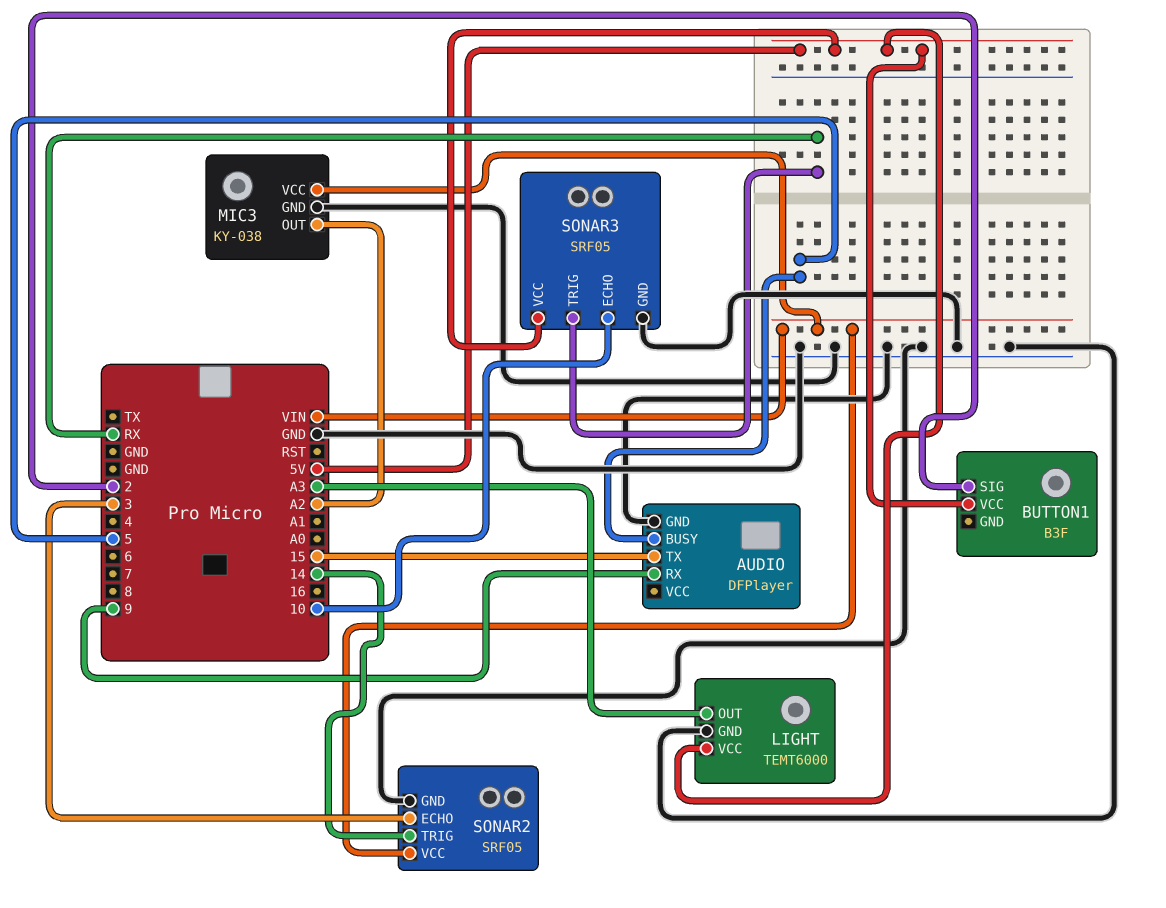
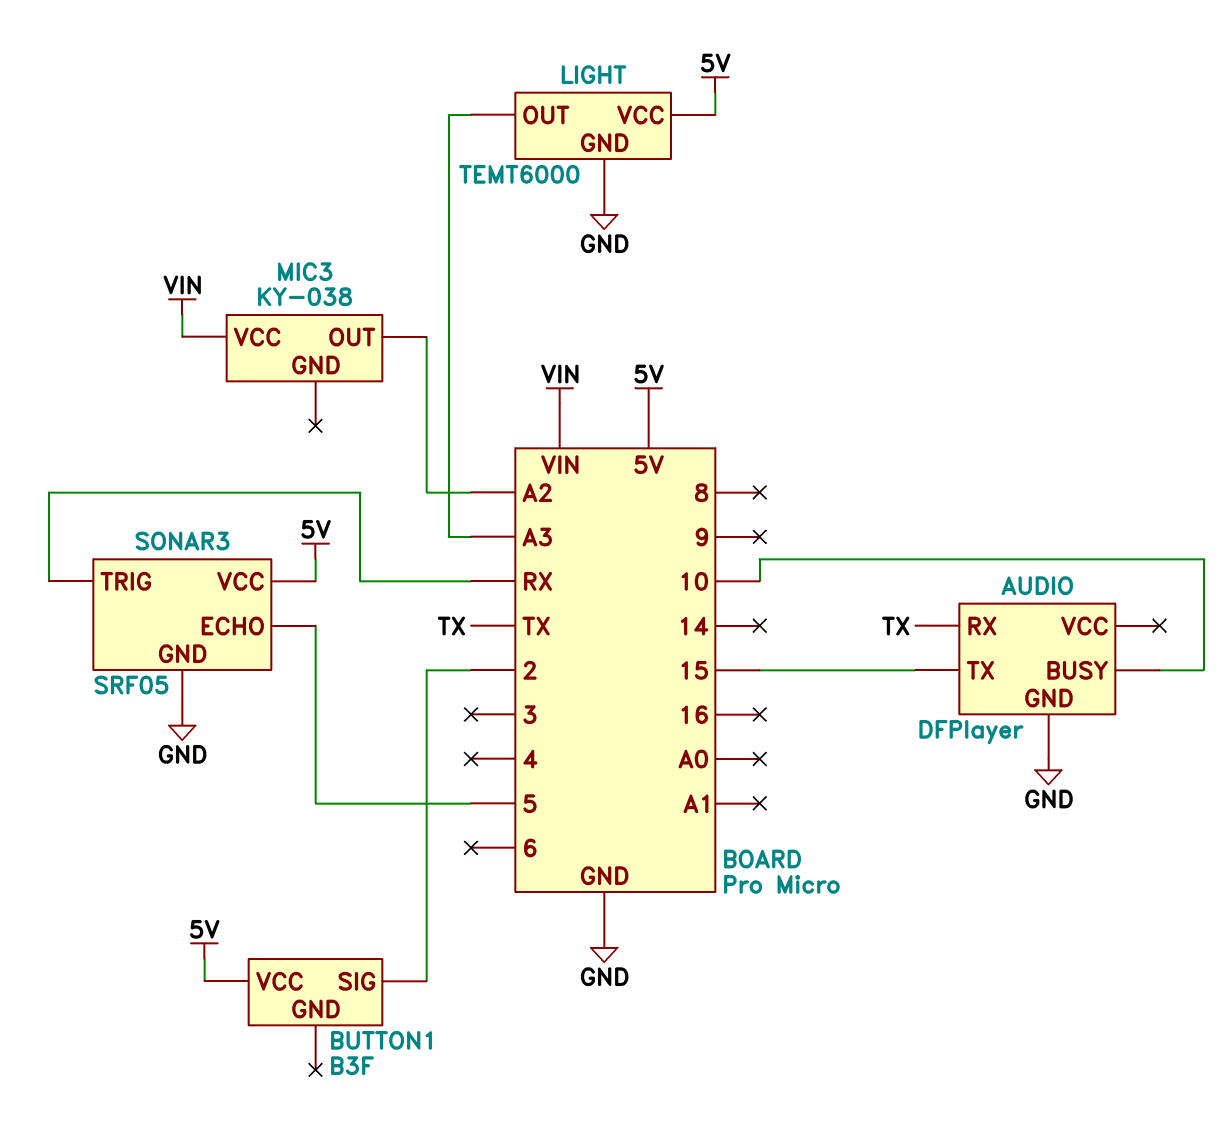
AUDIO pin BUSY: 5 -> 10
AUDIO pin RX: 9 -> TX
MIC3 pin GND: GND -> none
SONAR2: SRF05 -> none
SONAR2 pin ECHO: 3 -> none
SONAR2 pin GND: GND -> none
SONAR2 pin TRIG: 14 -> none
SONAR2 pin VCC: VIN -> none
SONAR3 pin ECHO: 10 -> 5

